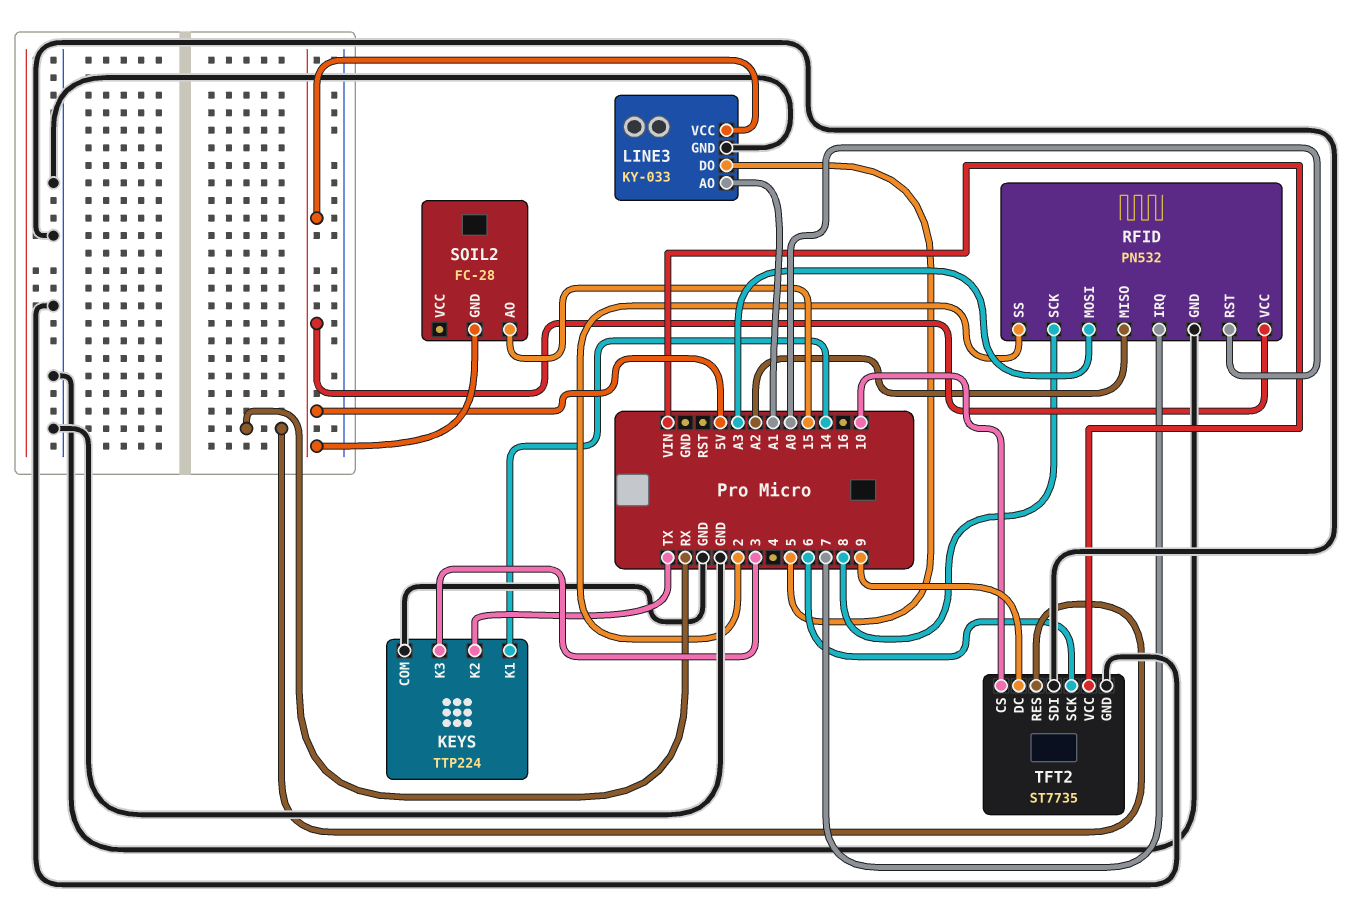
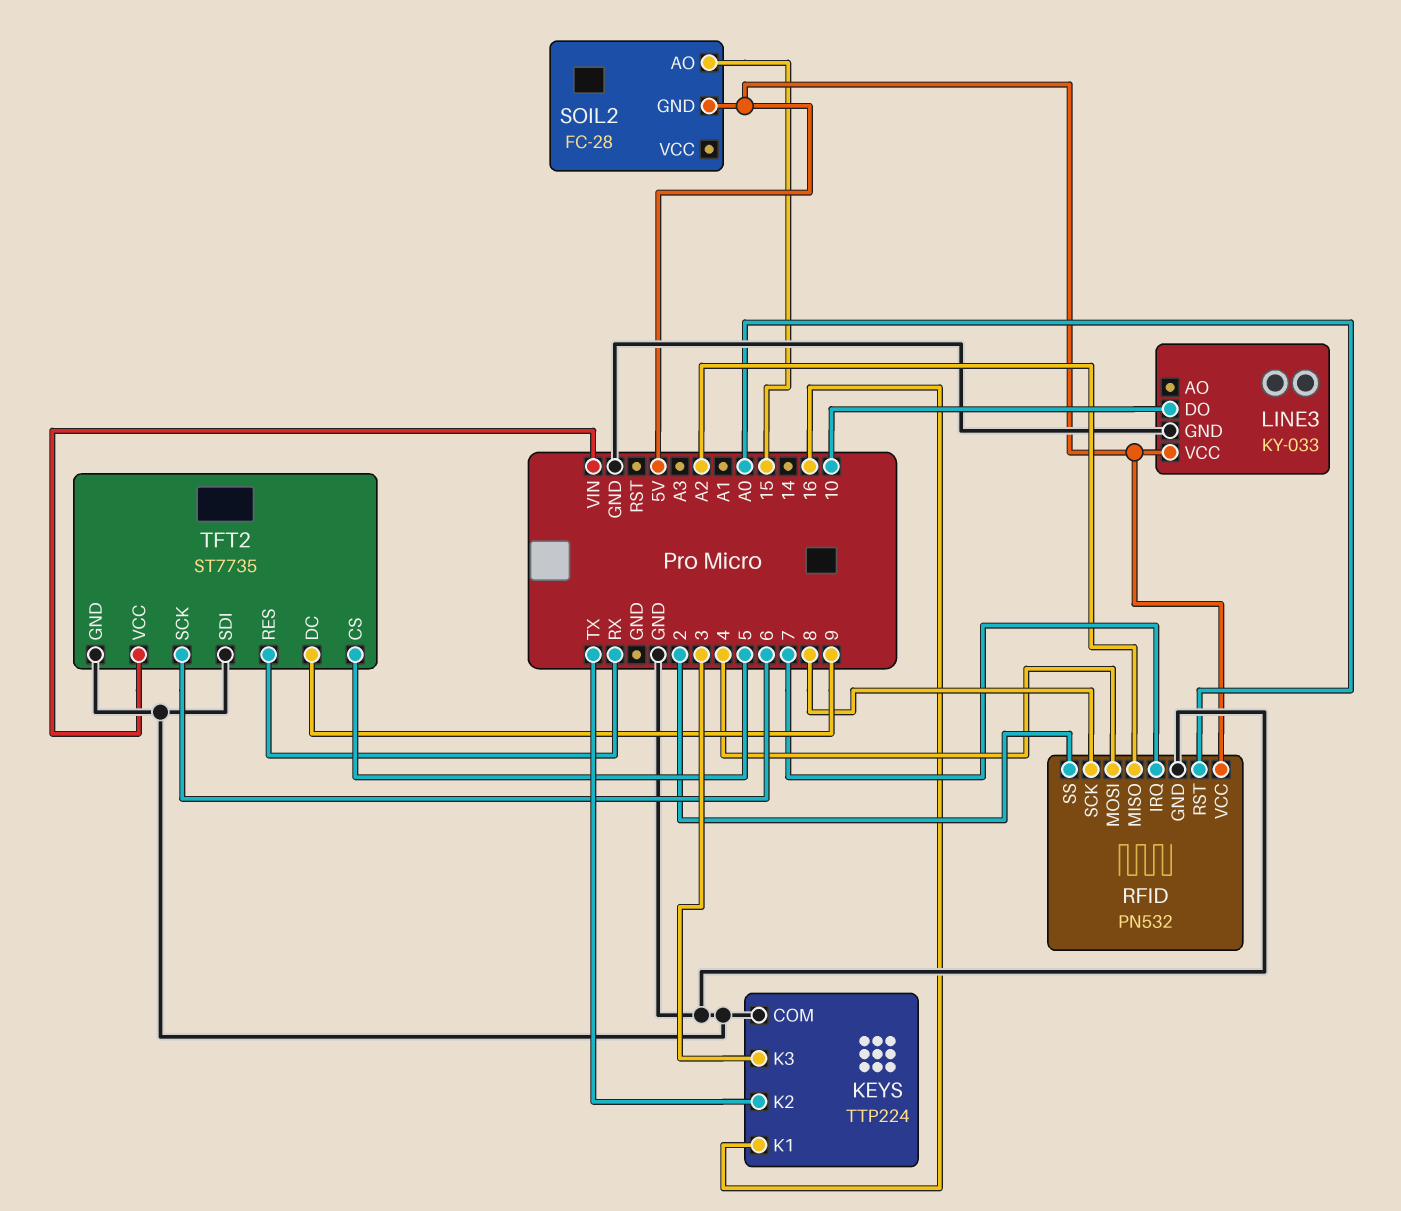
KEYS pin K1: 14 -> 16
LINE3 pin AO: A1 -> none
LINE3 pin DO: 5 -> 10
RFID pin MOSI: A3 -> 4
TFT2 pin CS: 10 -> 5

